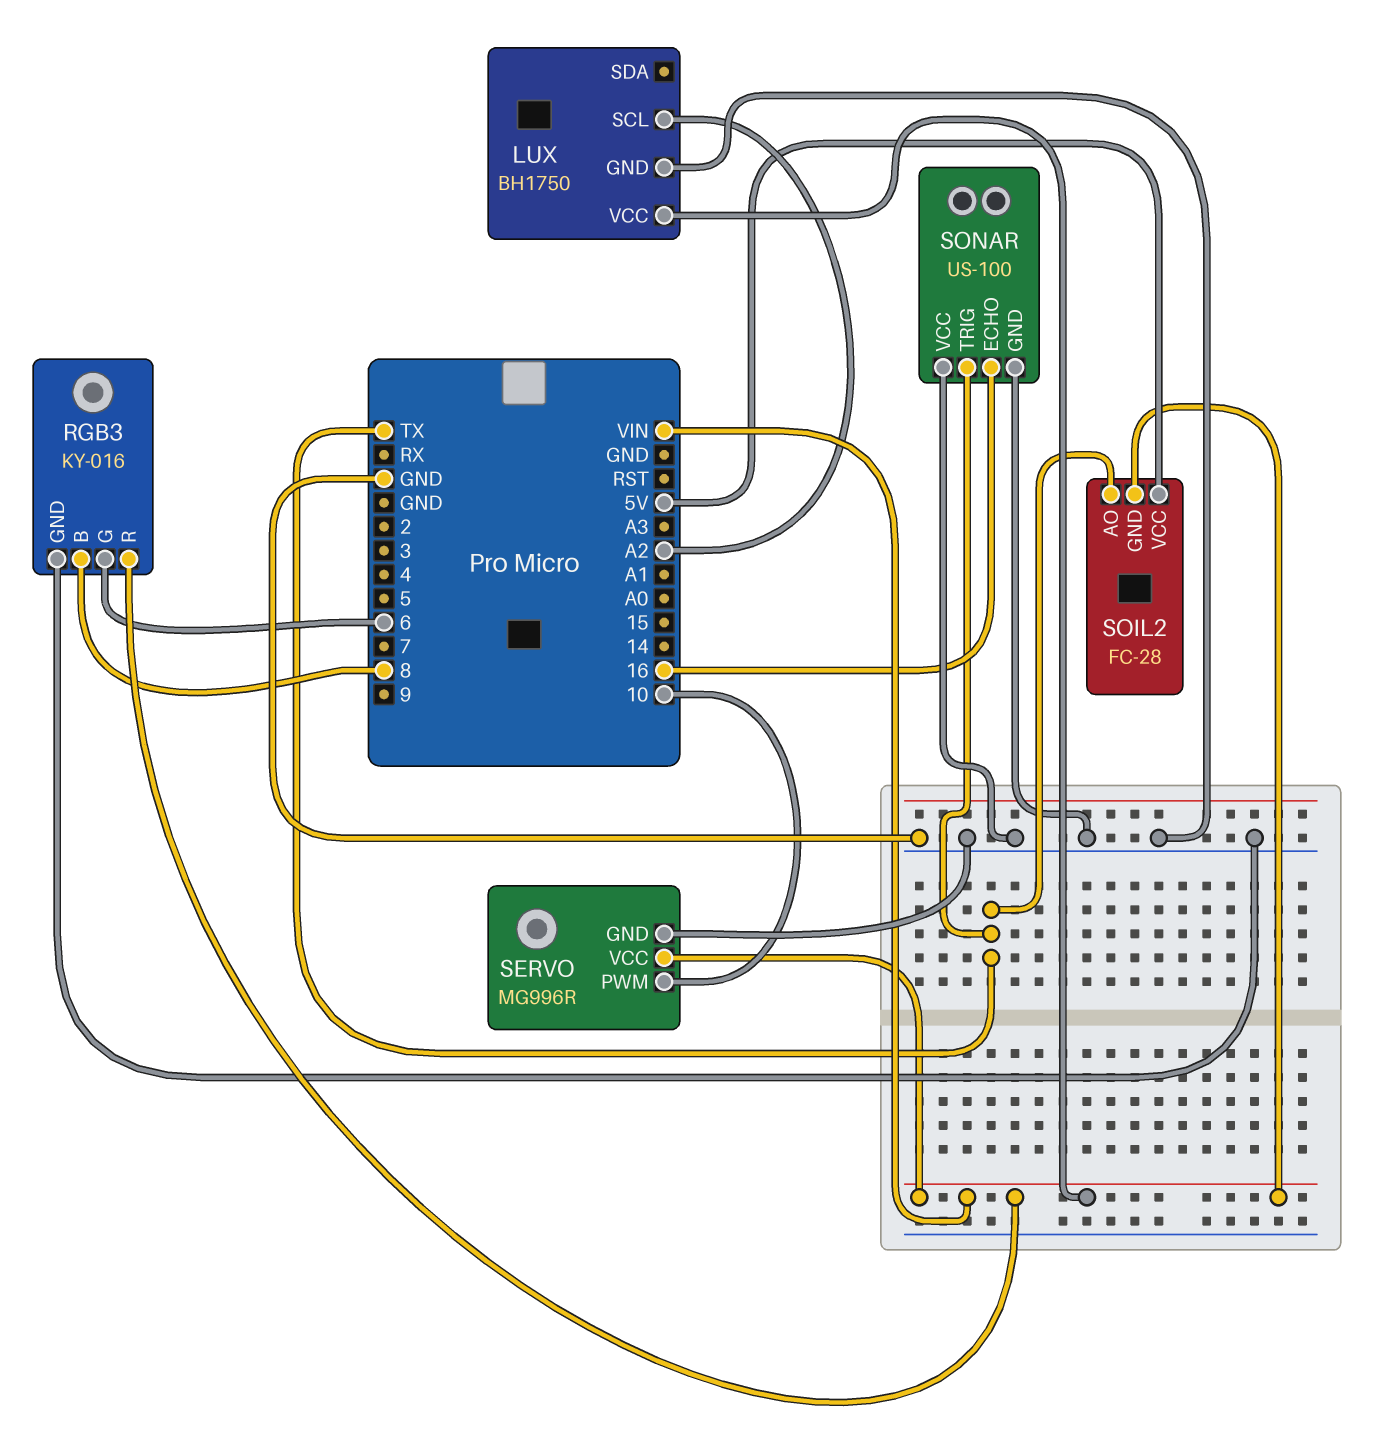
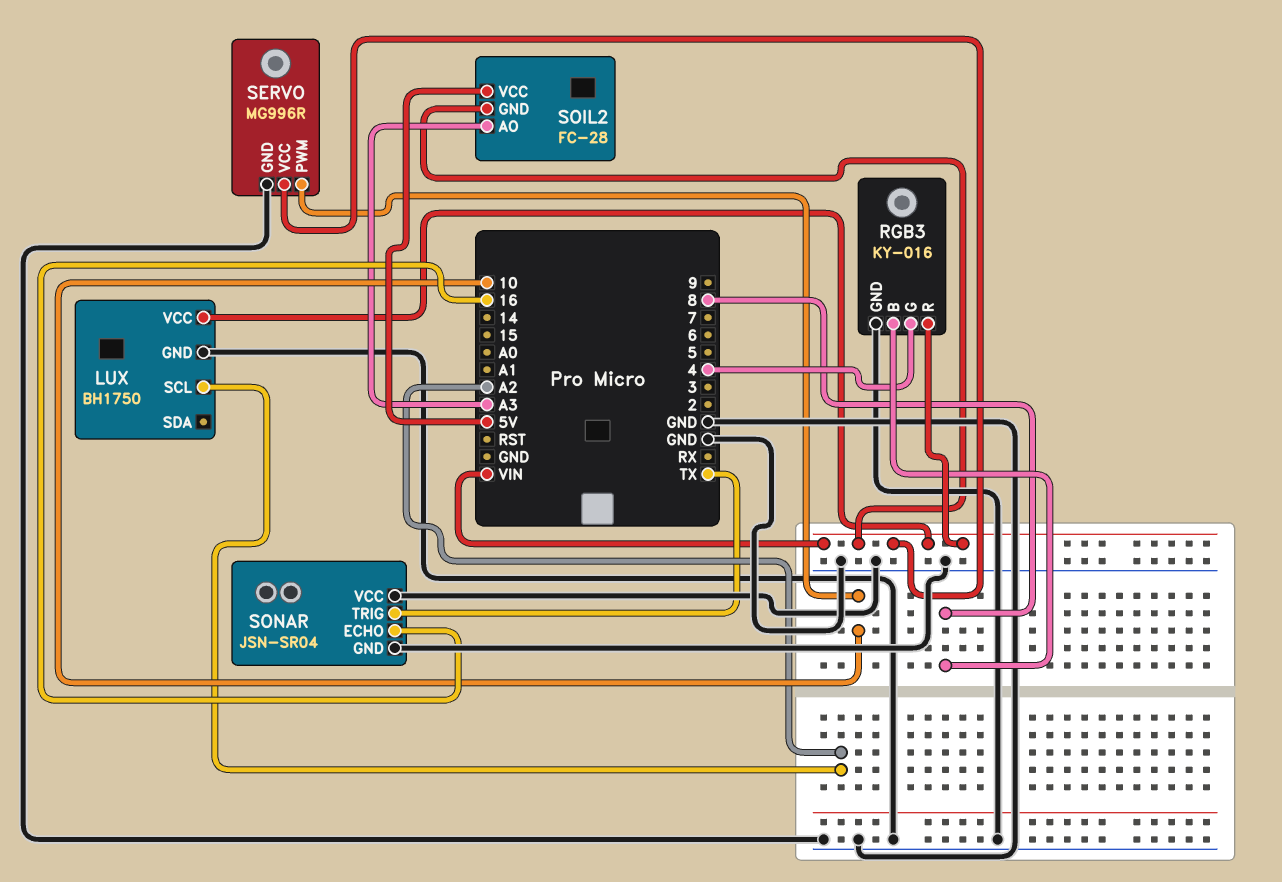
RGB3 pin G: 6 -> 4
SOIL2 pin AO: TX -> A3
SONAR: US-100 -> JSN-SR04

